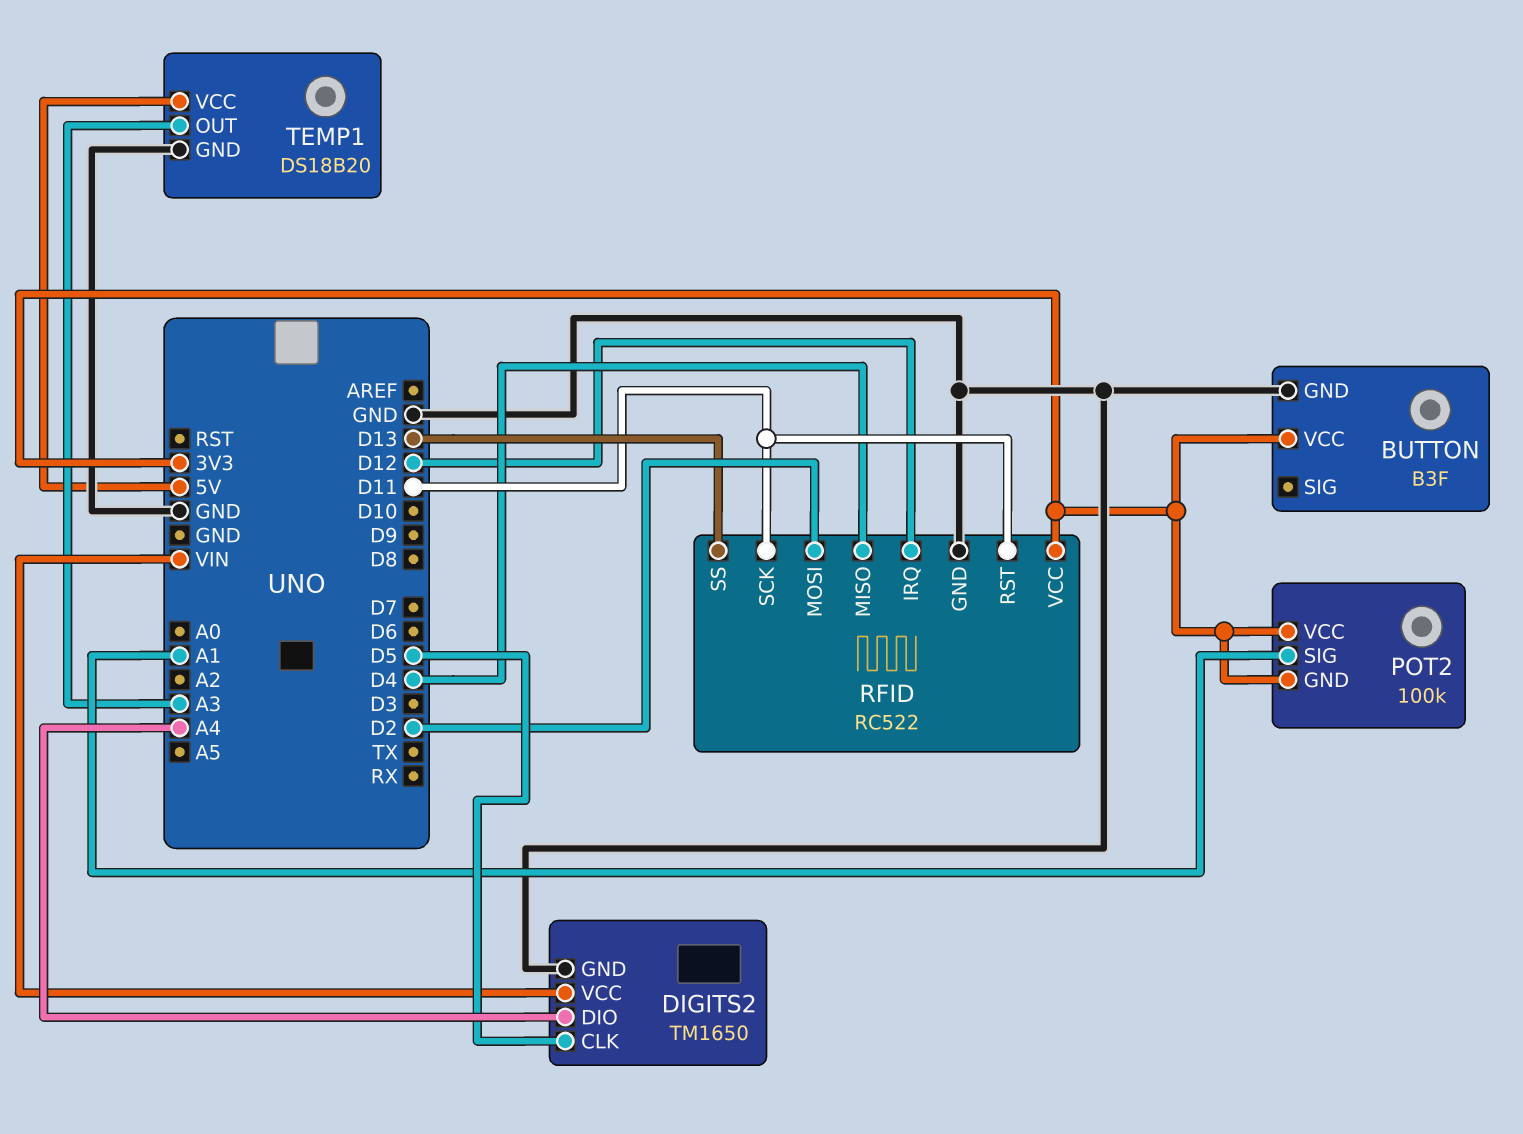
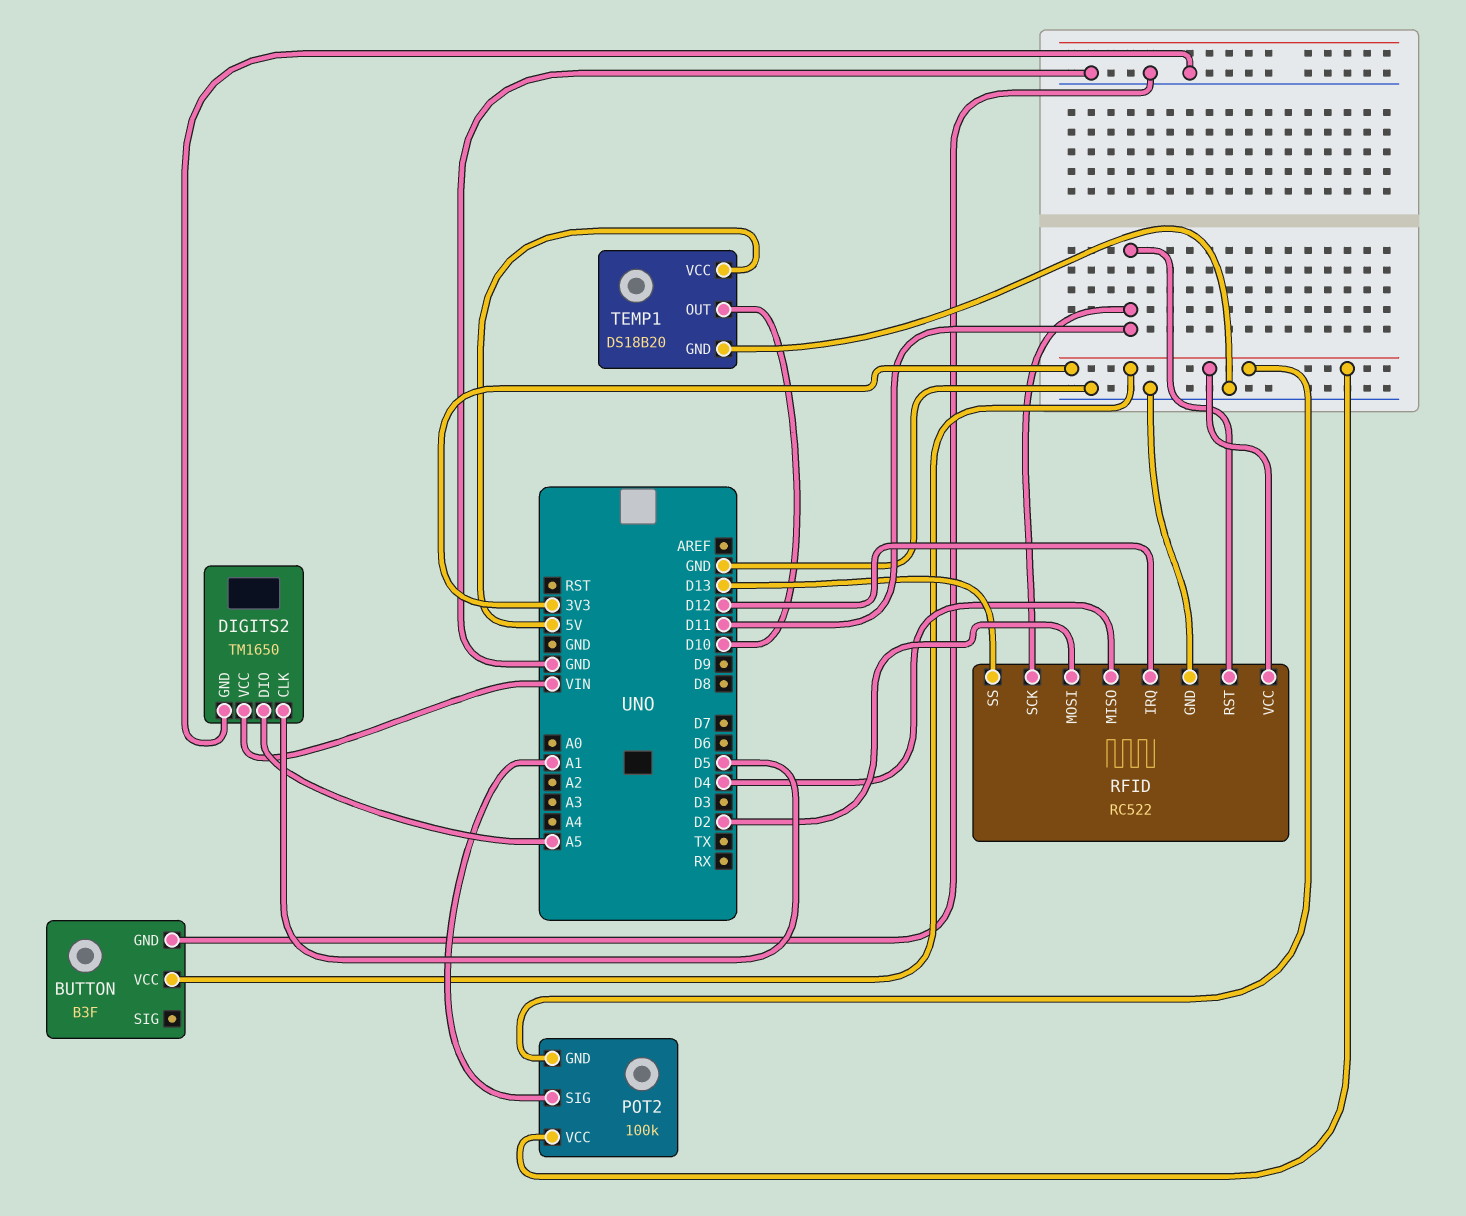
DIGITS2 pin DIO: A4 -> A5
TEMP1 pin OUT: A3 -> D10

